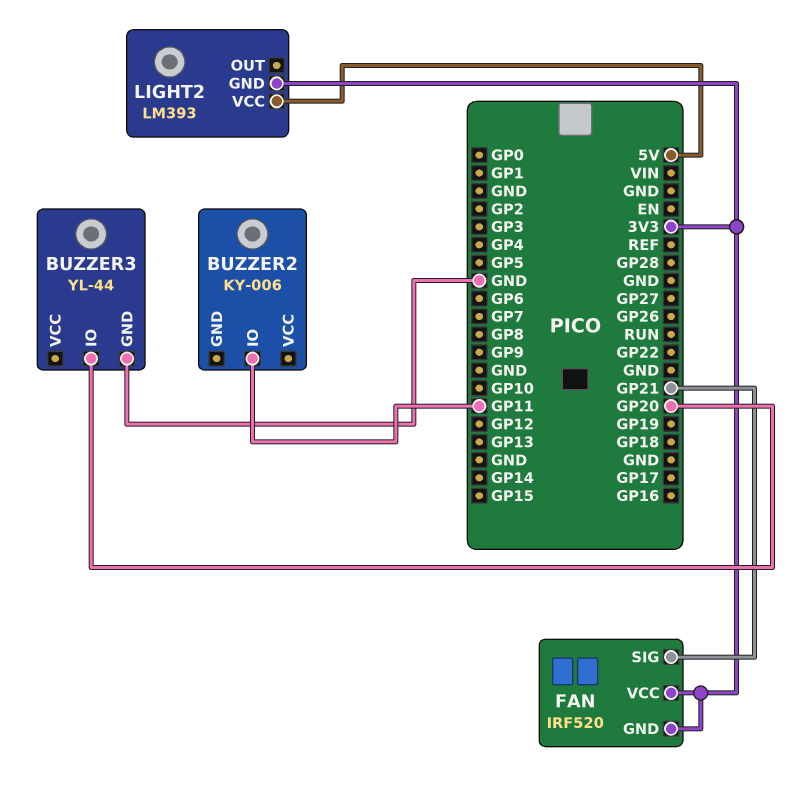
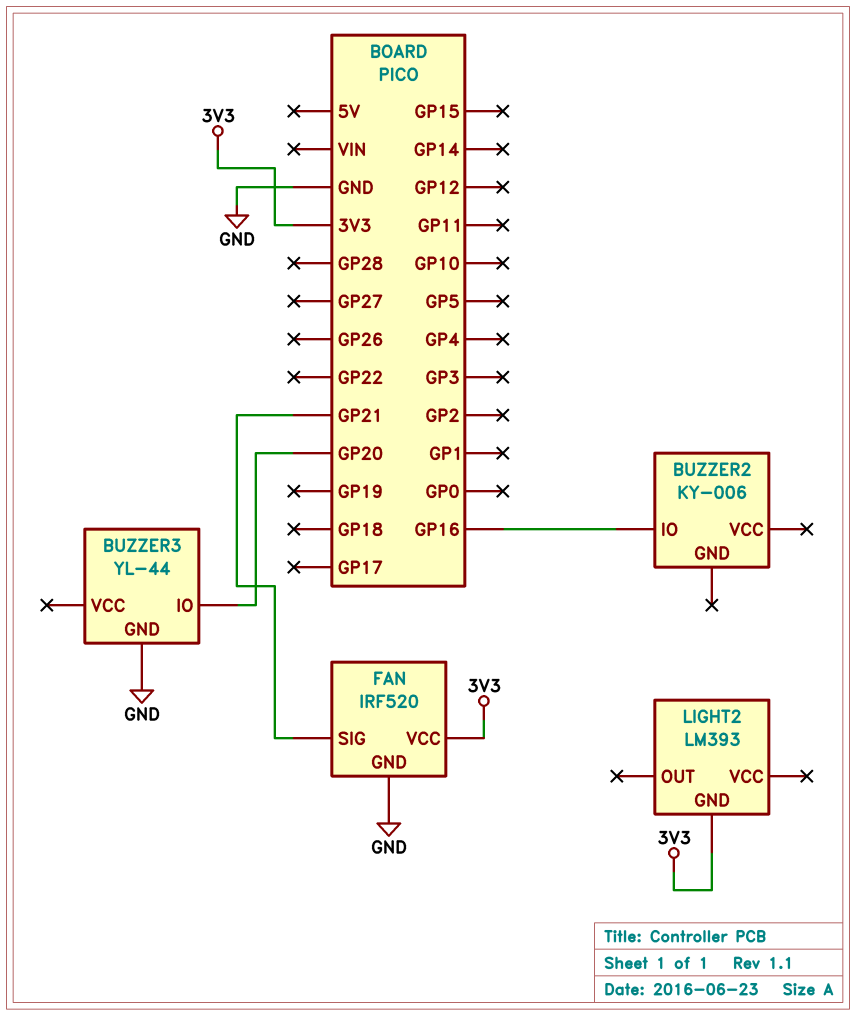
BUZZER2 pin IO: GP11 -> GP16
FAN pin GND: 3V3 -> GND
LIGHT2 pin VCC: 5V -> none

